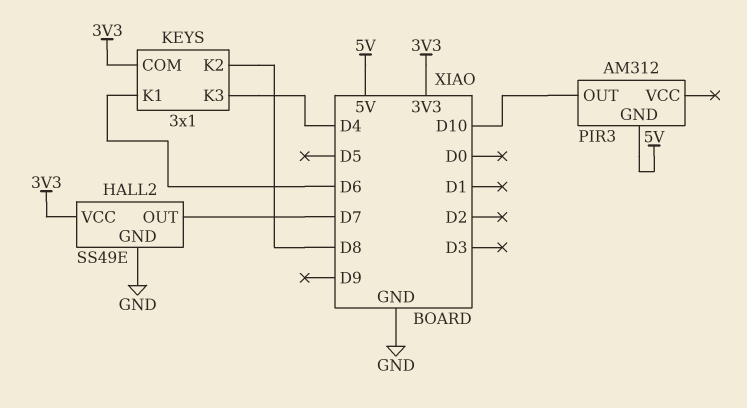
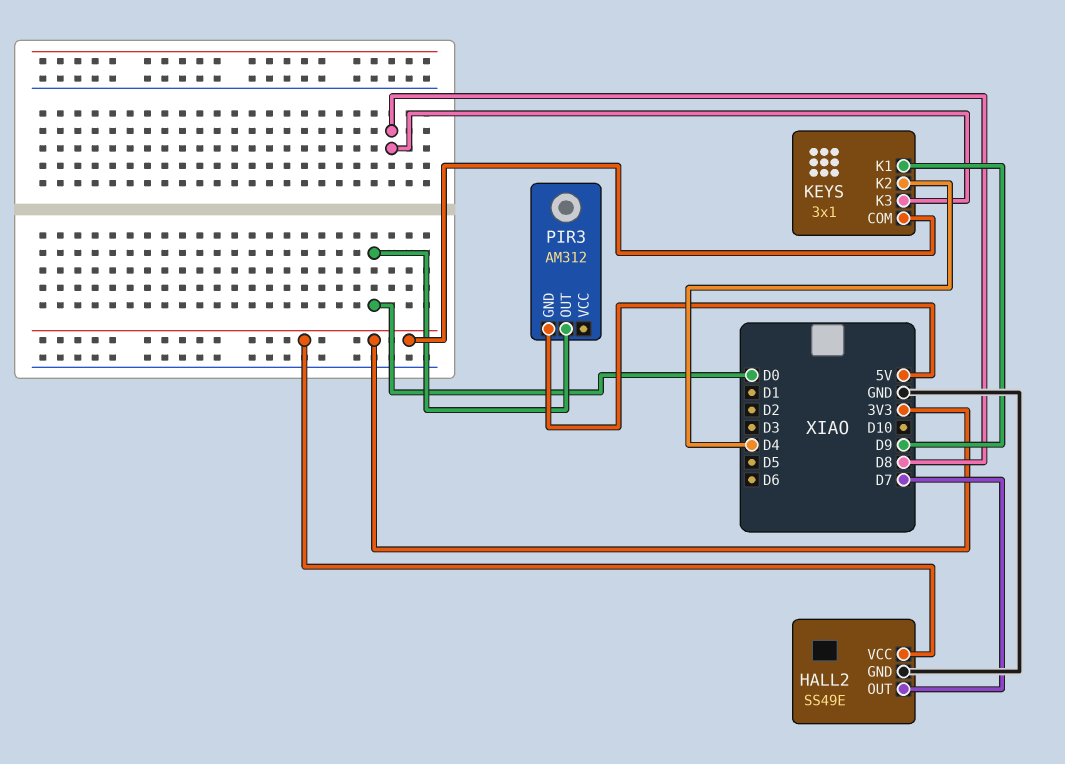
KEYS pin K1: D6 -> D9
KEYS pin K2: D8 -> D4
KEYS pin K3: D4 -> D8
PIR3 pin OUT: D10 -> D0

